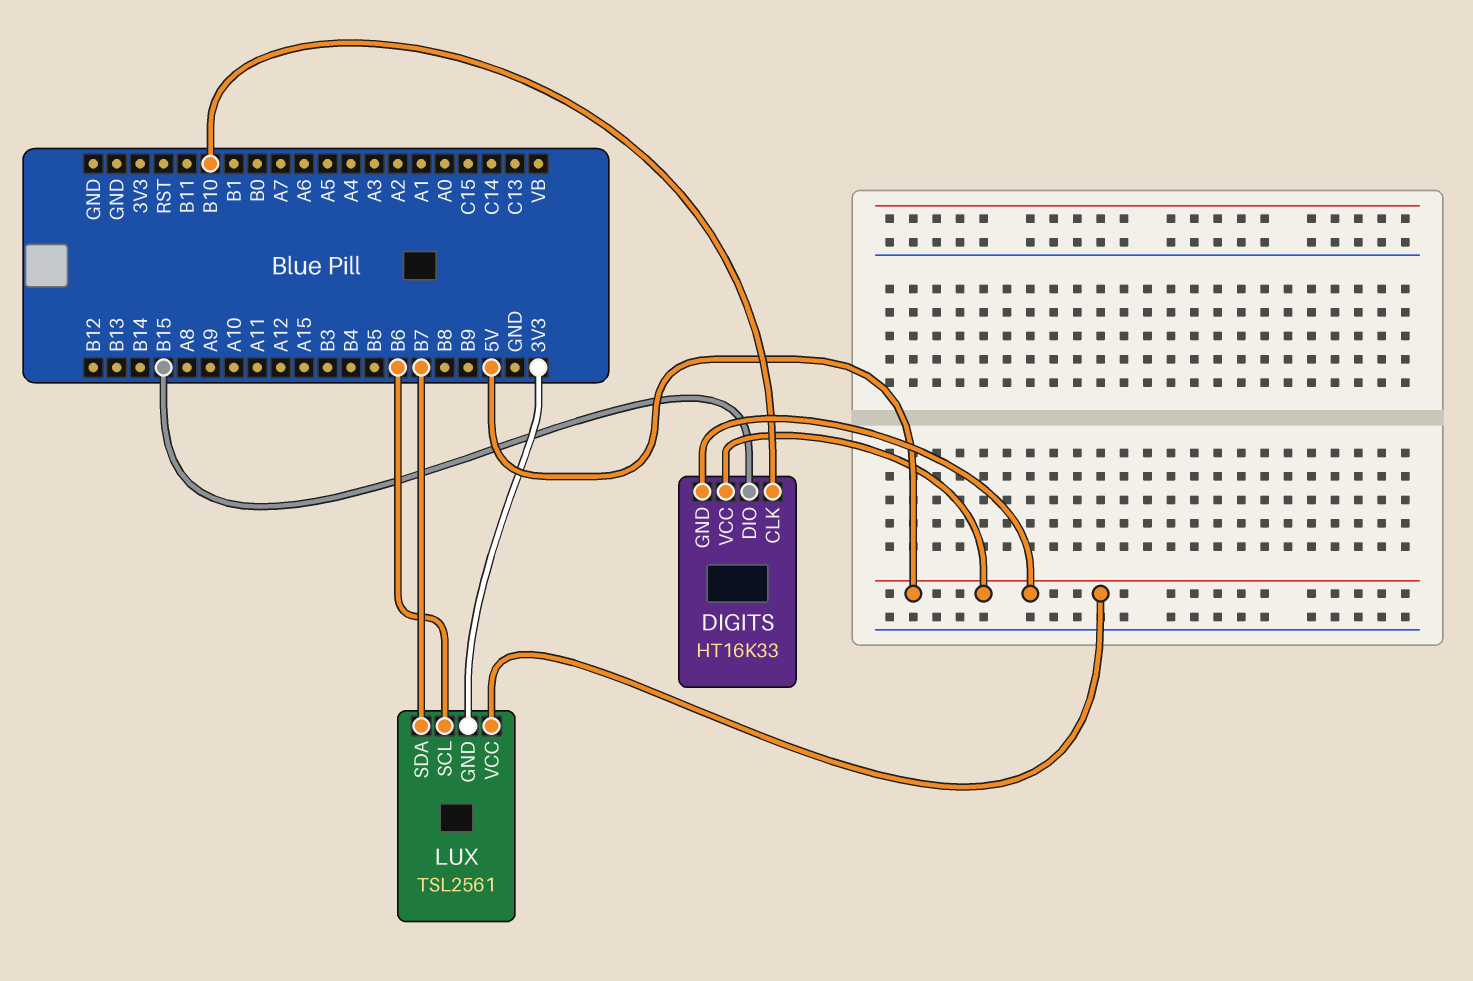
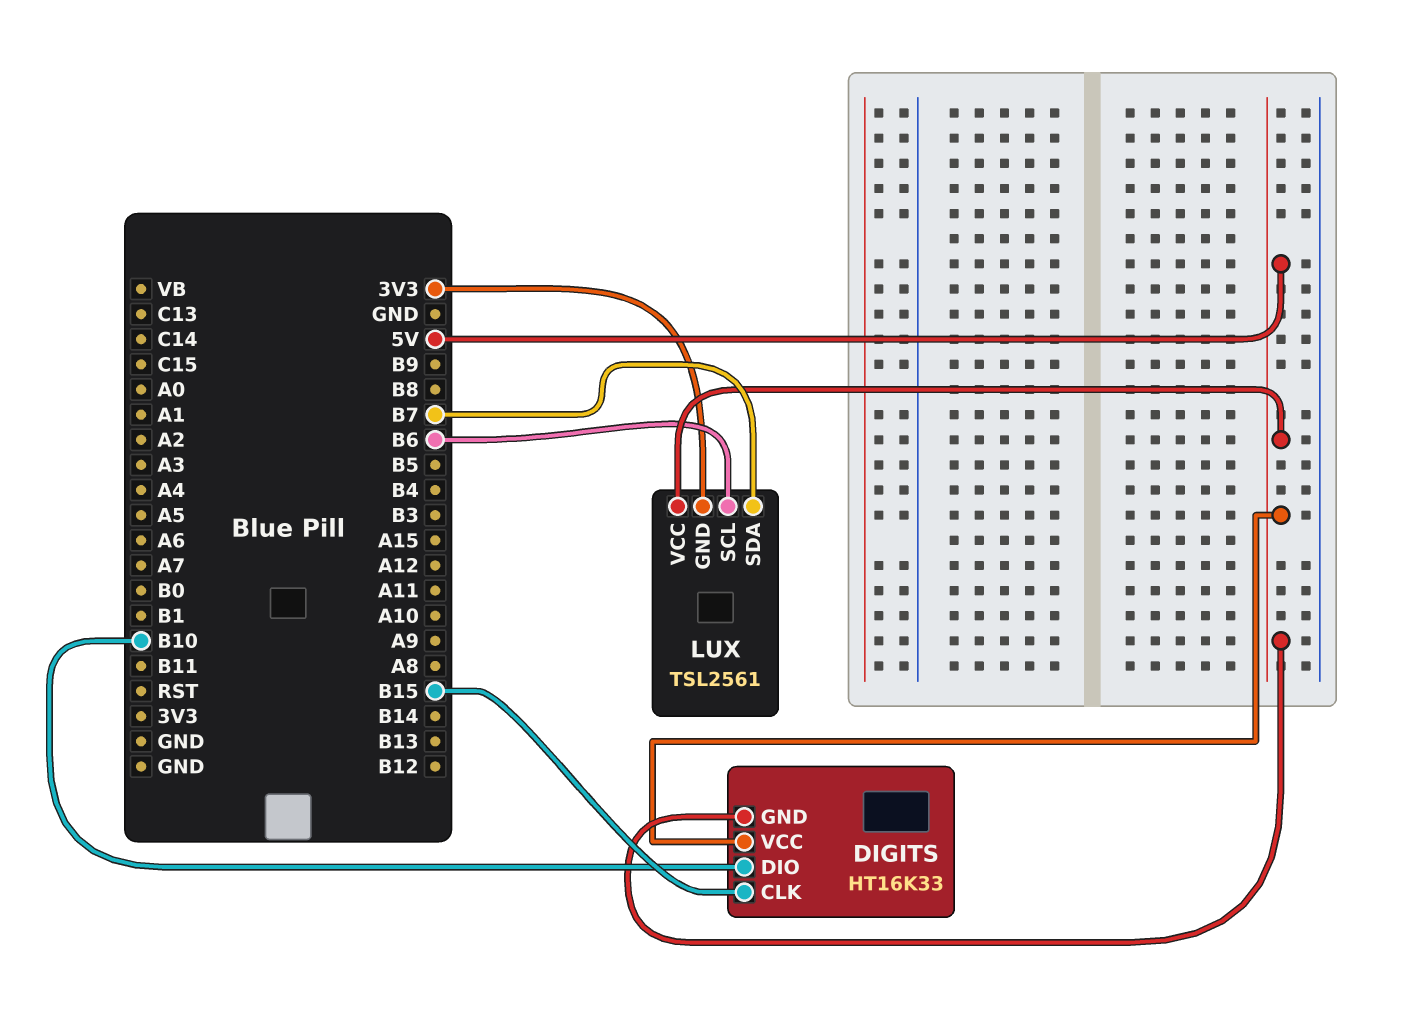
DIGITS pin CLK: B10 -> B15
DIGITS pin DIO: B15 -> B10

